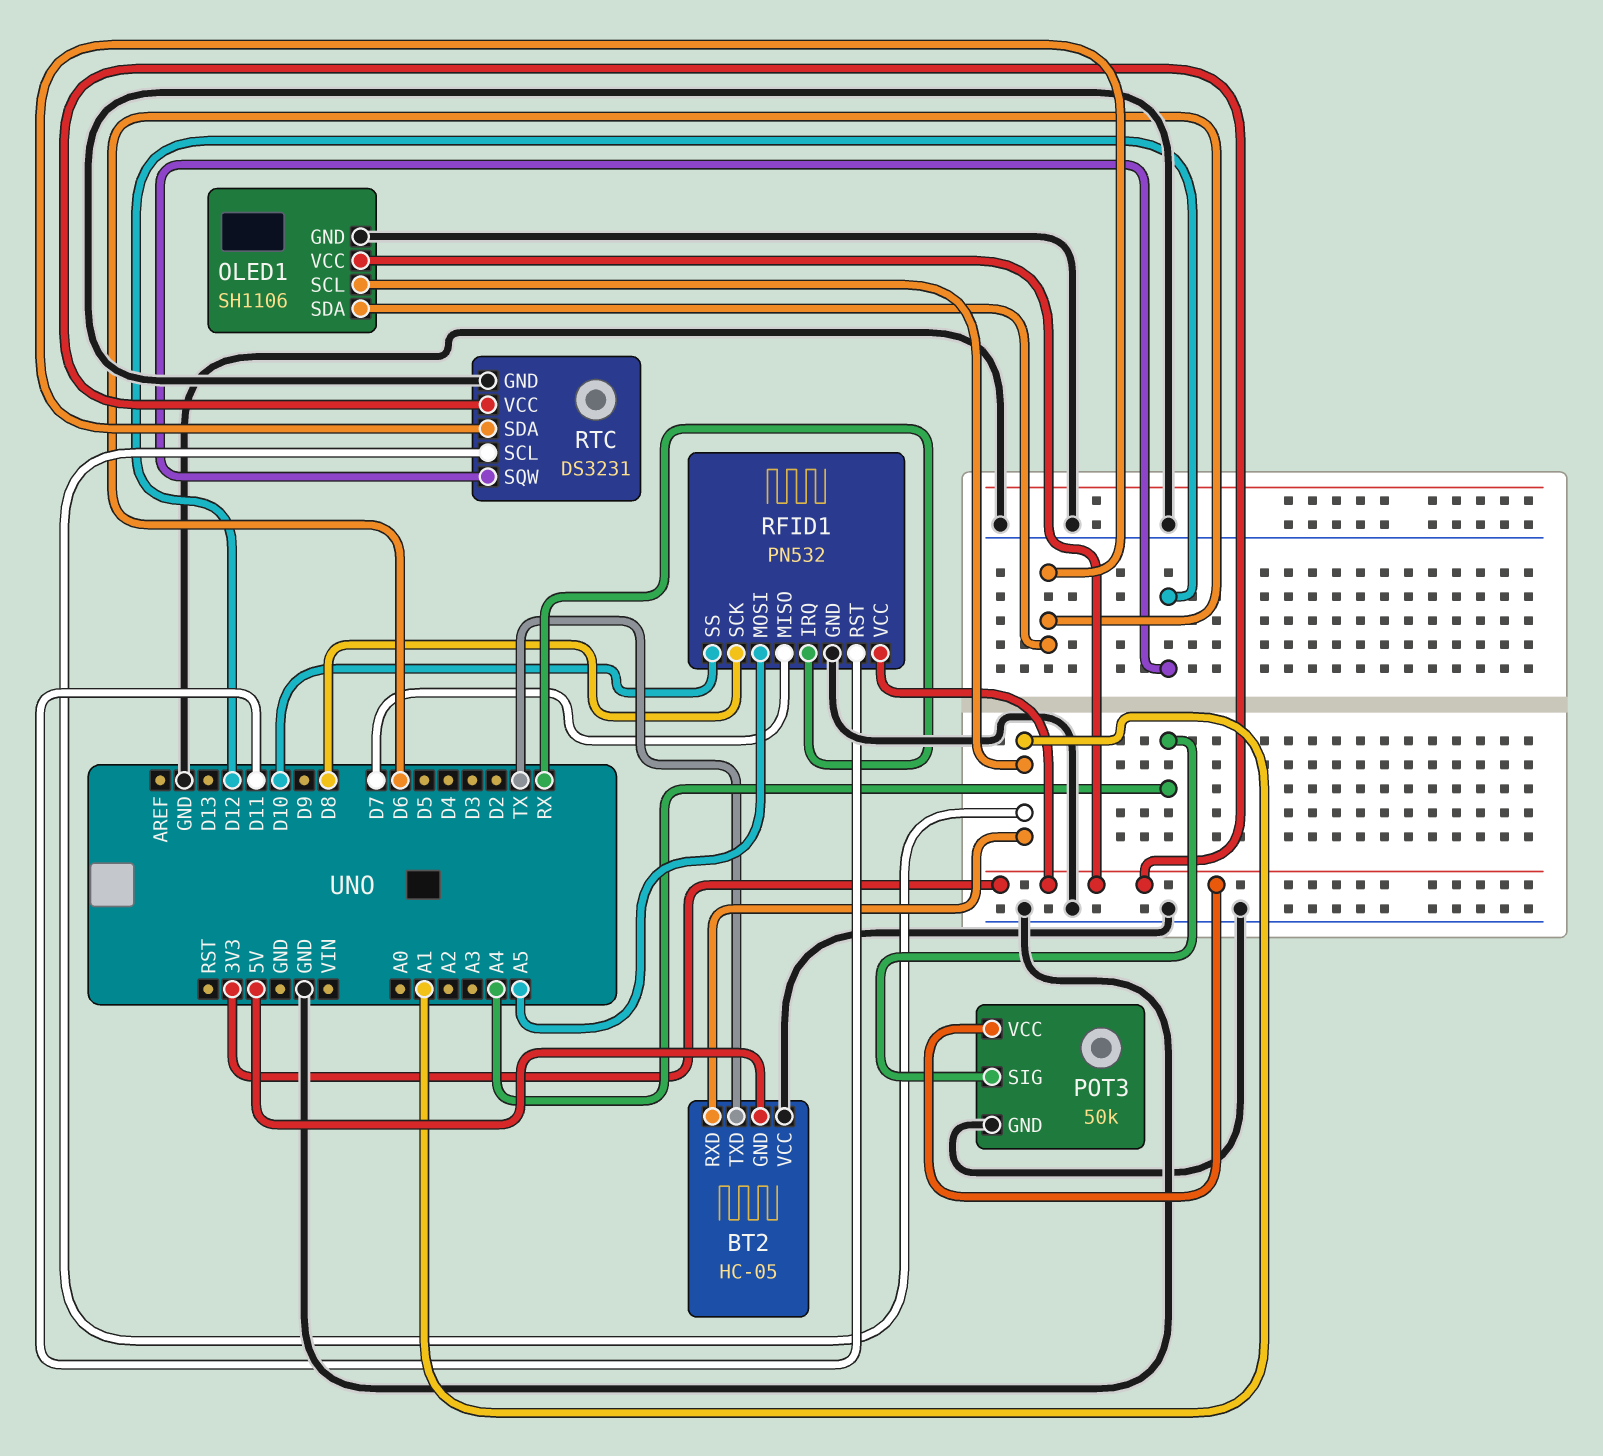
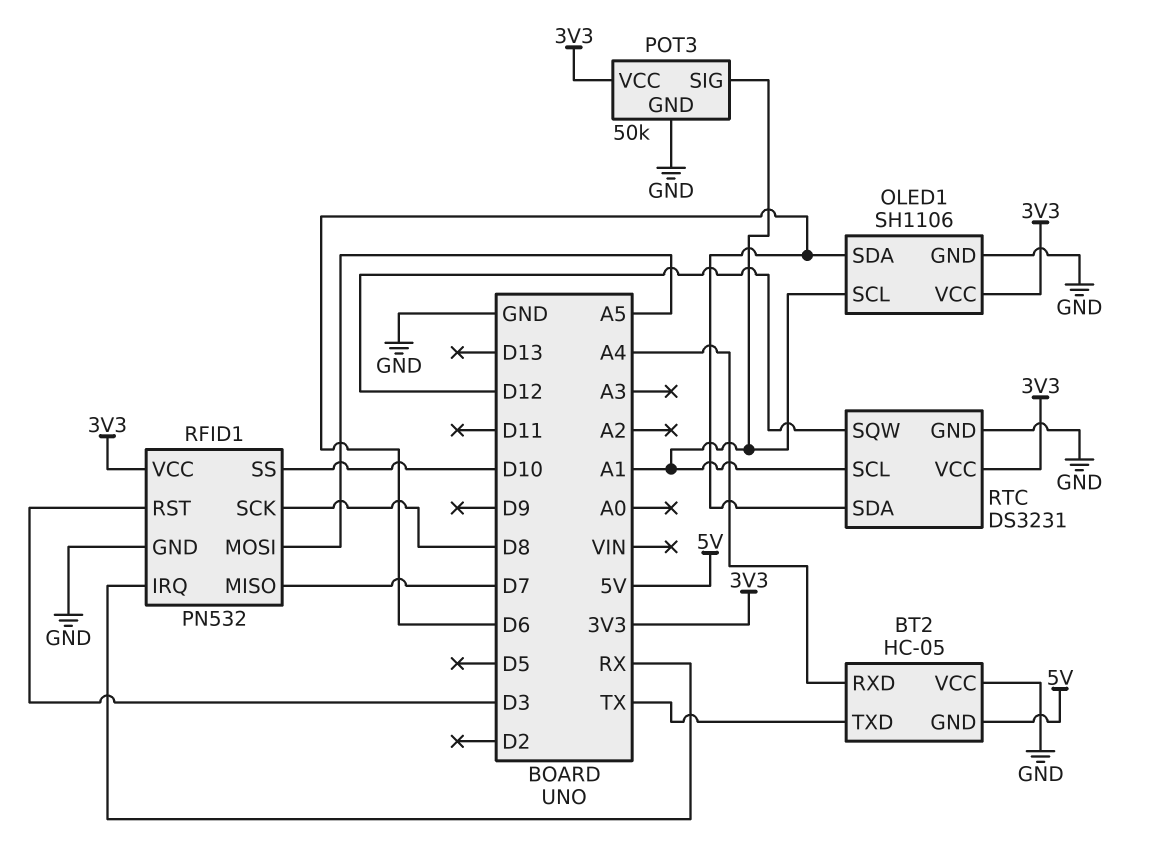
BT2 pin RXD: A1 -> A4
POT3 pin SIG: A4 -> A1
RFID1 pin RST: D11 -> D3

